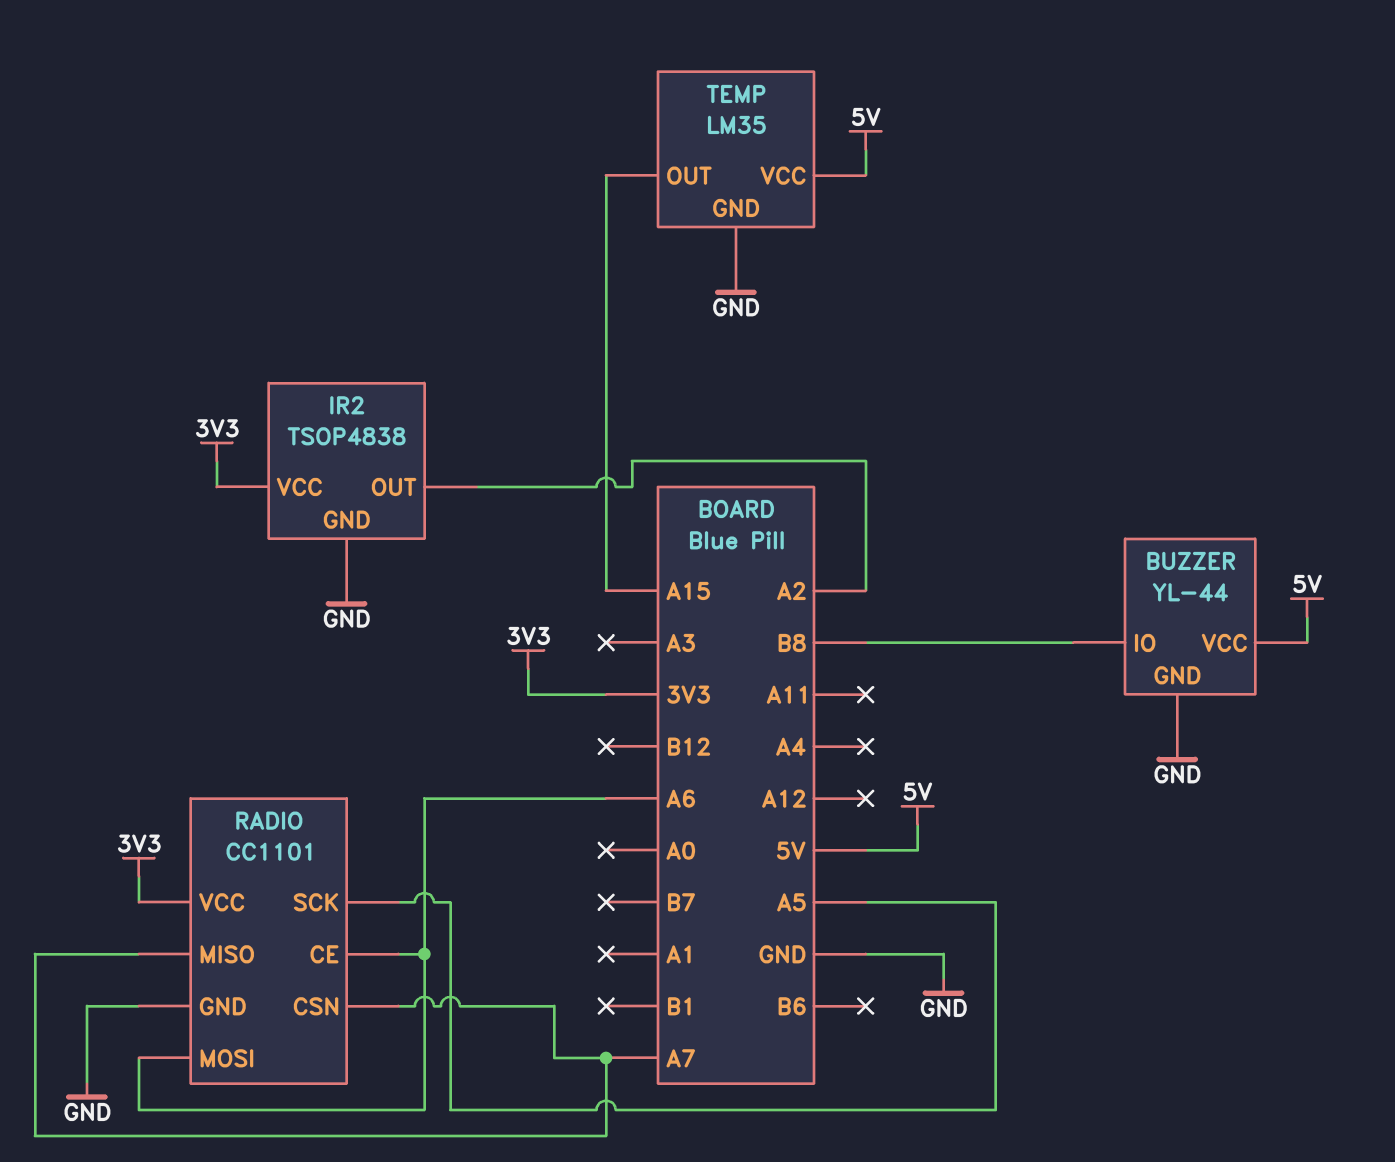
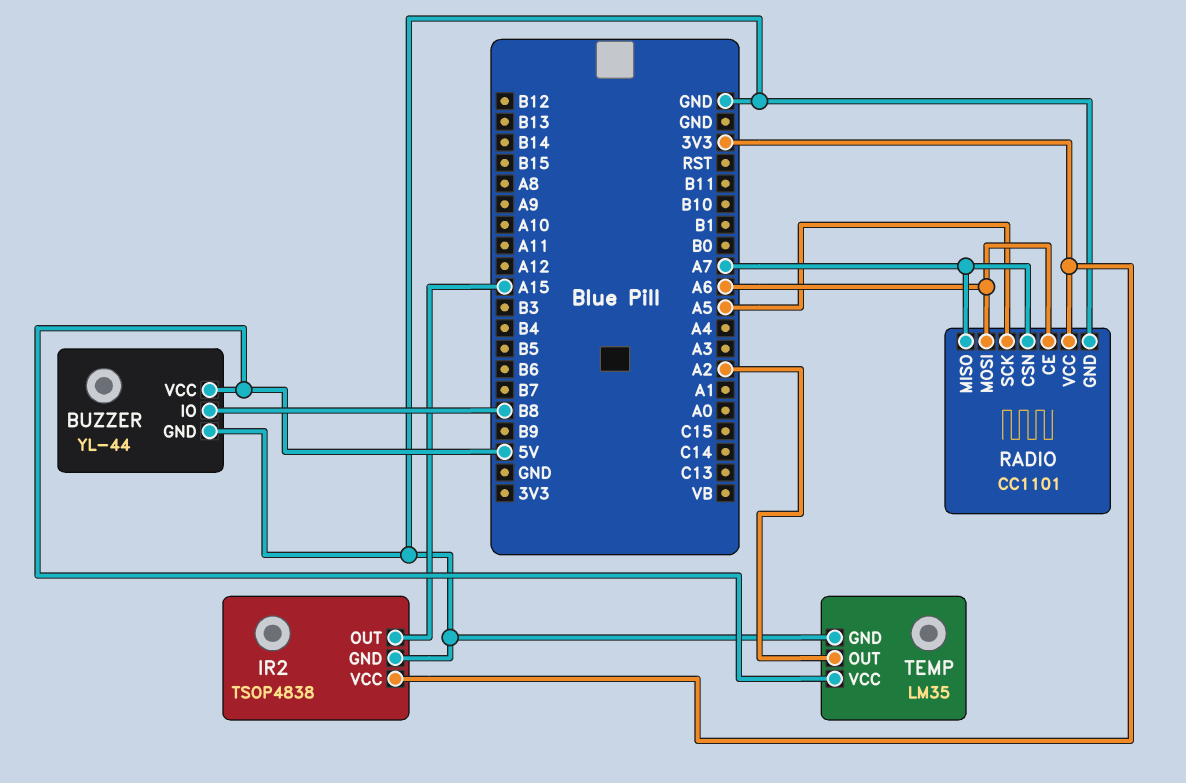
IR2 pin OUT: A2 -> A15
TEMP pin OUT: A15 -> A2

